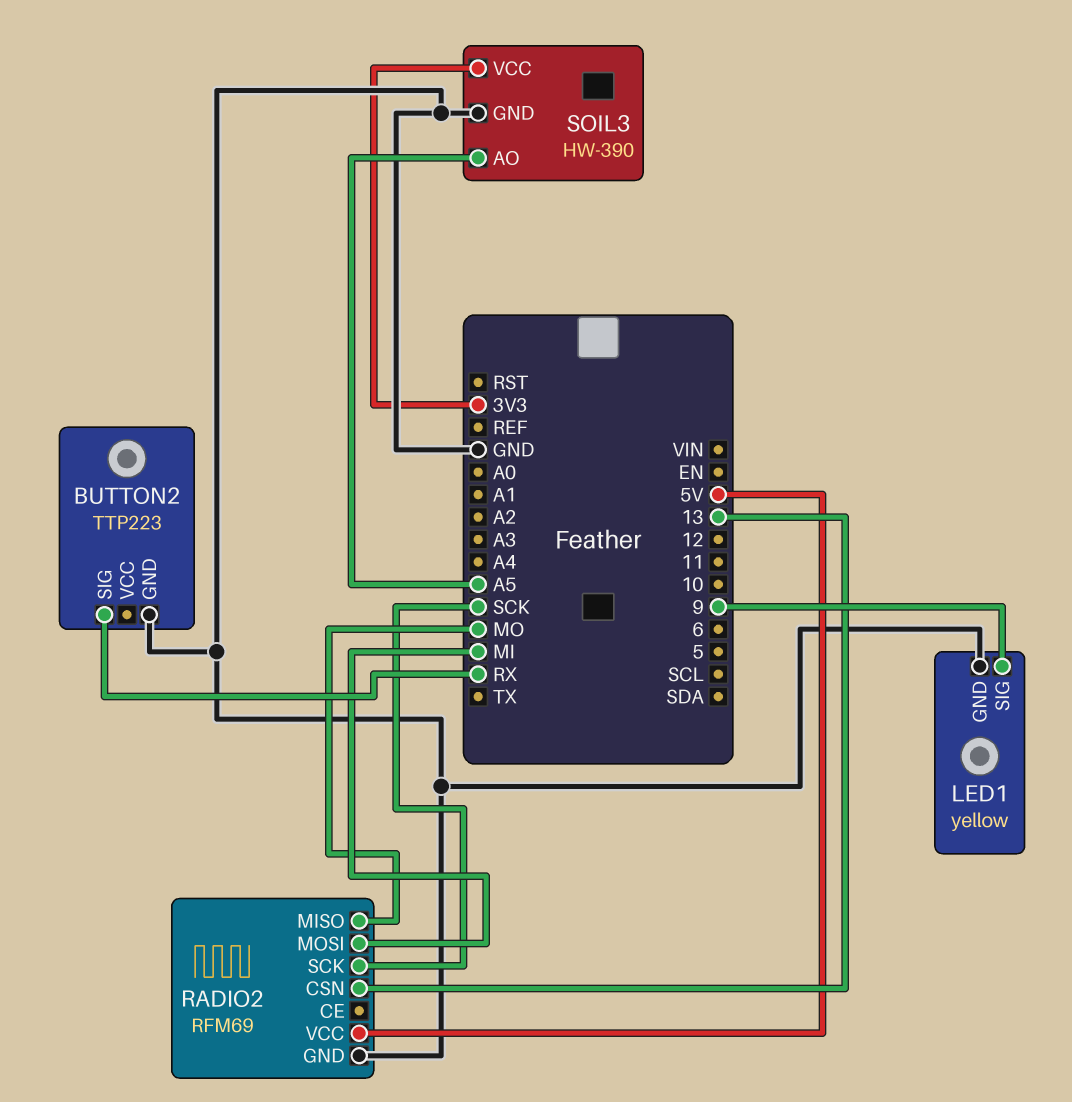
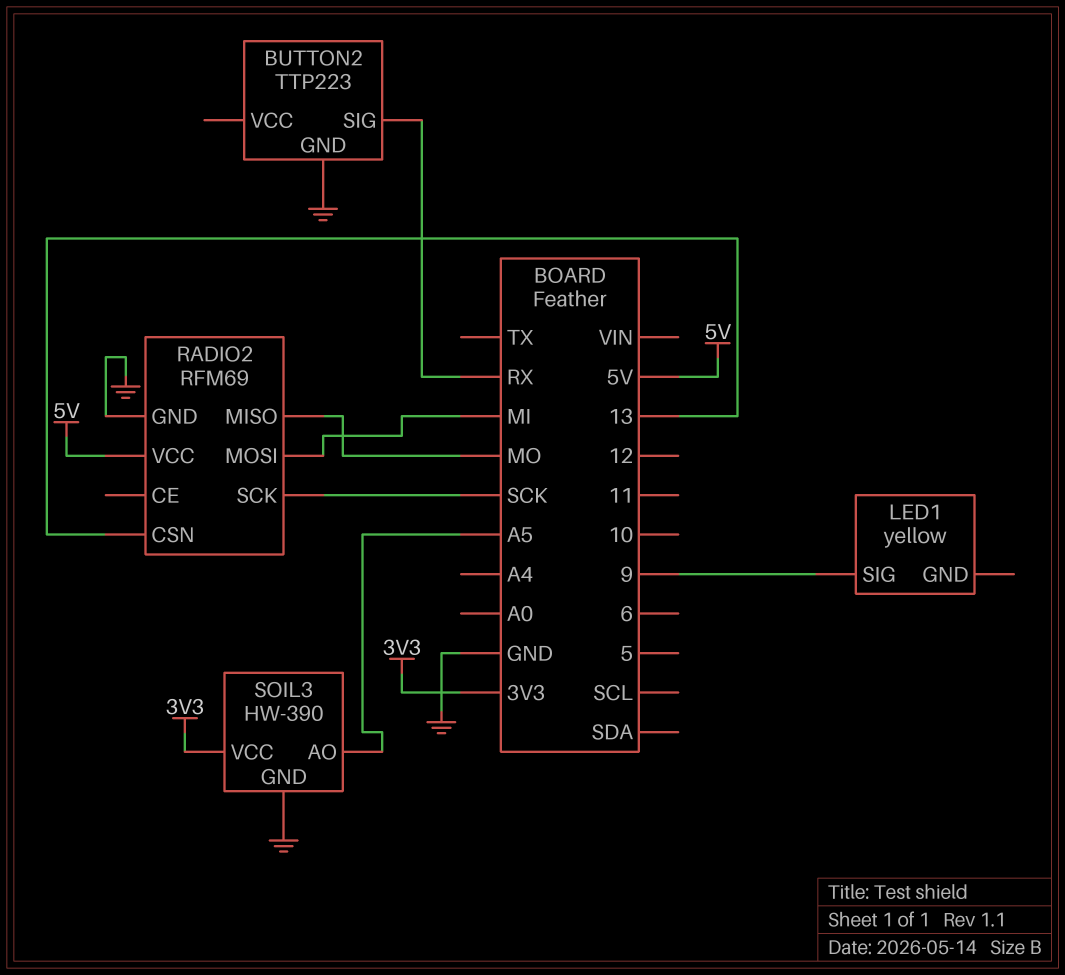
LED1 pin GND: GND -> none

